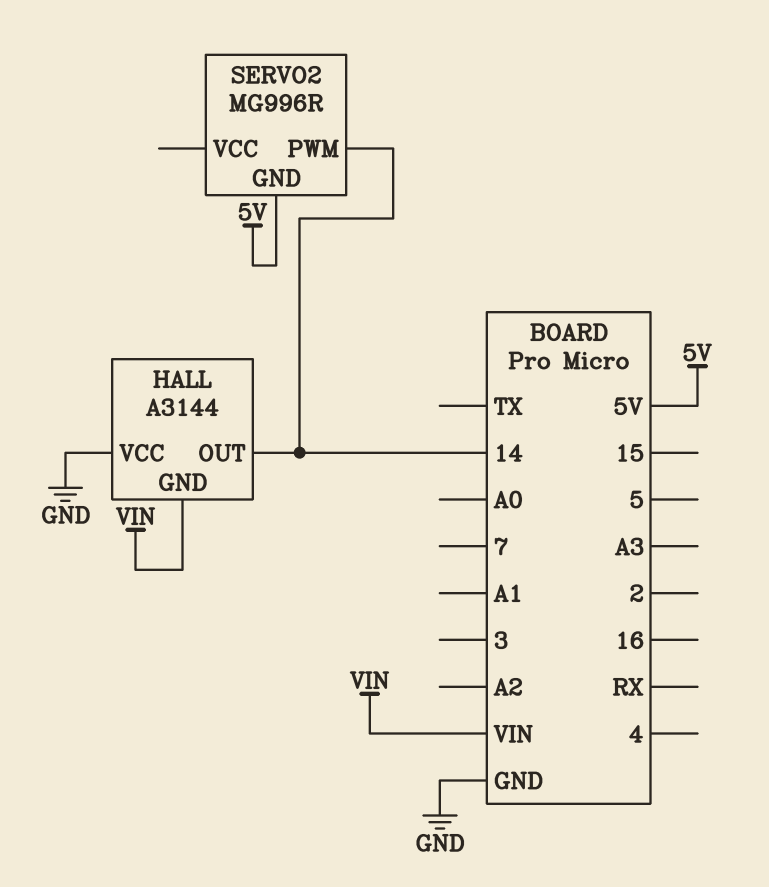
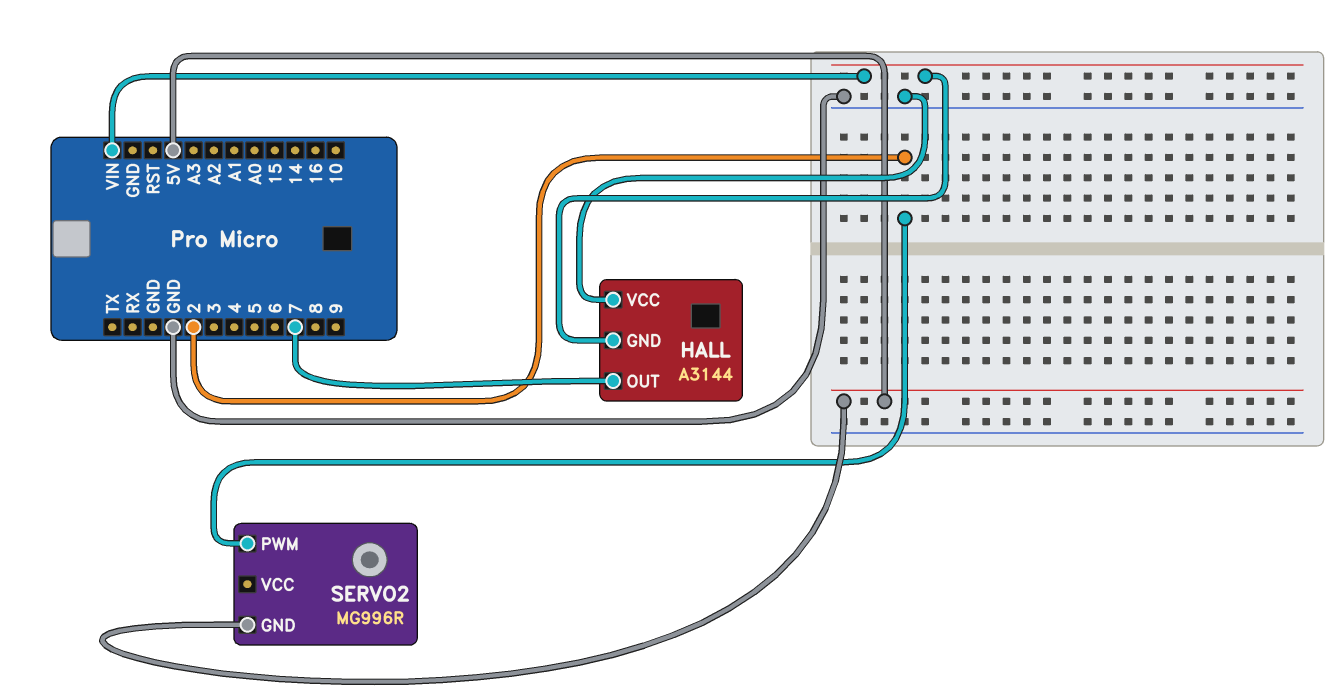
HALL pin OUT: 14 -> 7
SERVO2 pin PWM: 14 -> 2

